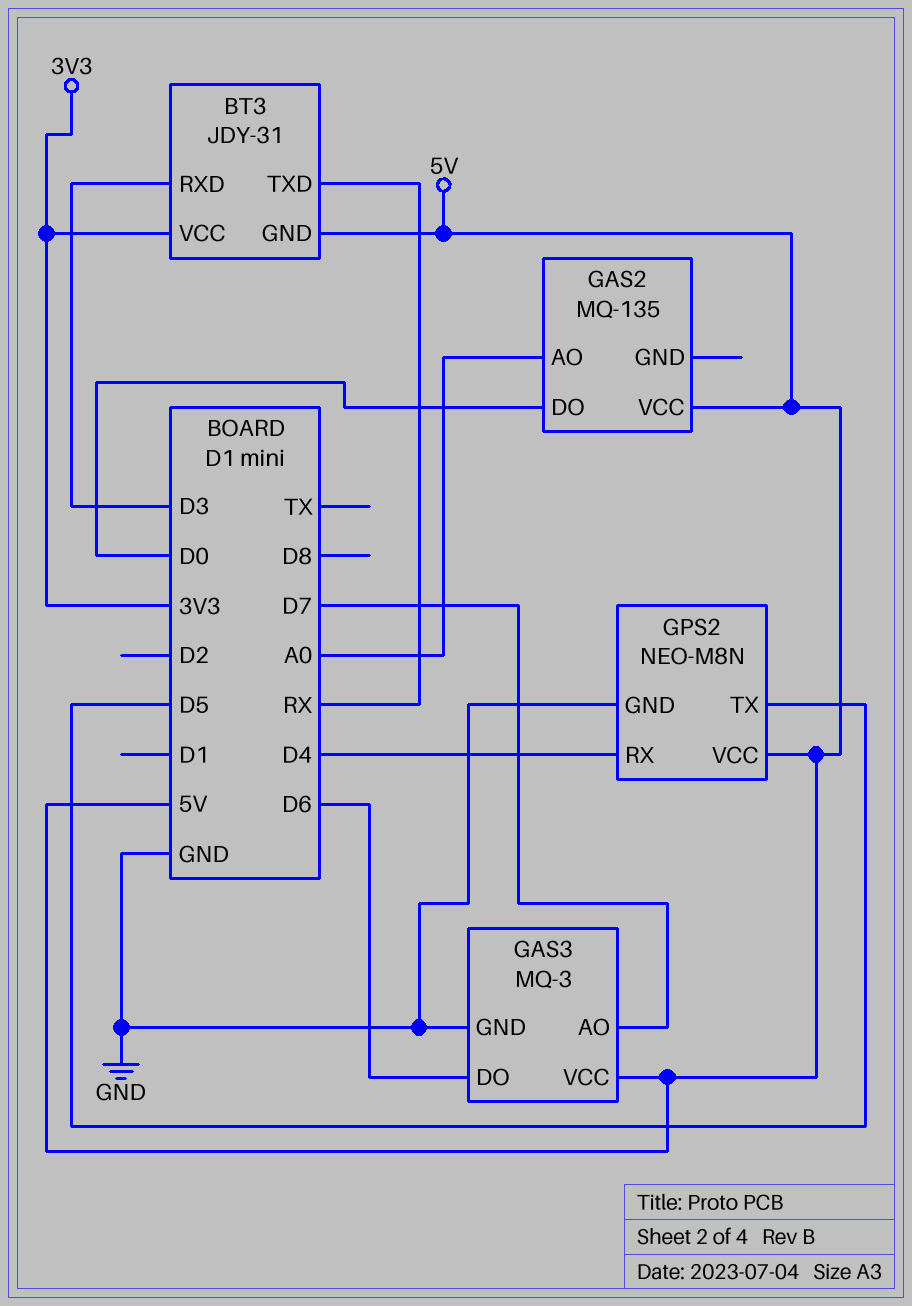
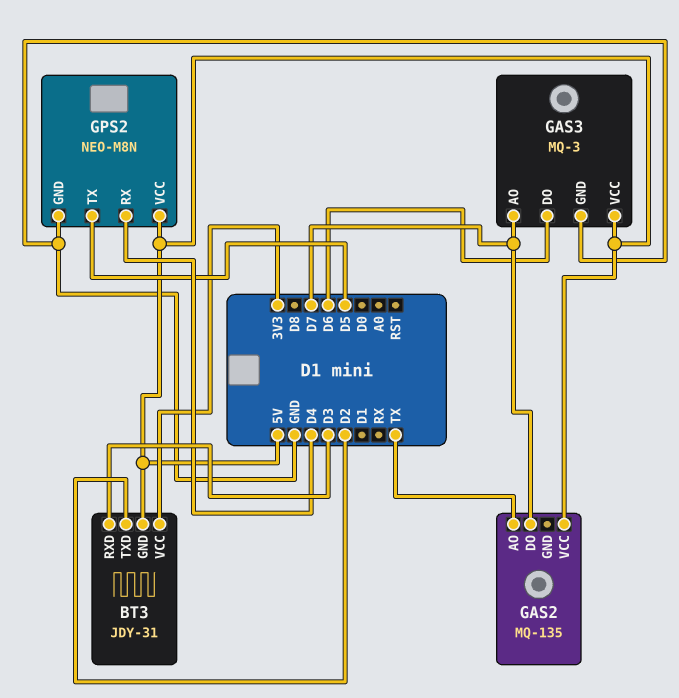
BT3 pin TXD: RX -> D2
GAS2 pin AO: A0 -> TX
GAS2 pin DO: D0 -> D7

